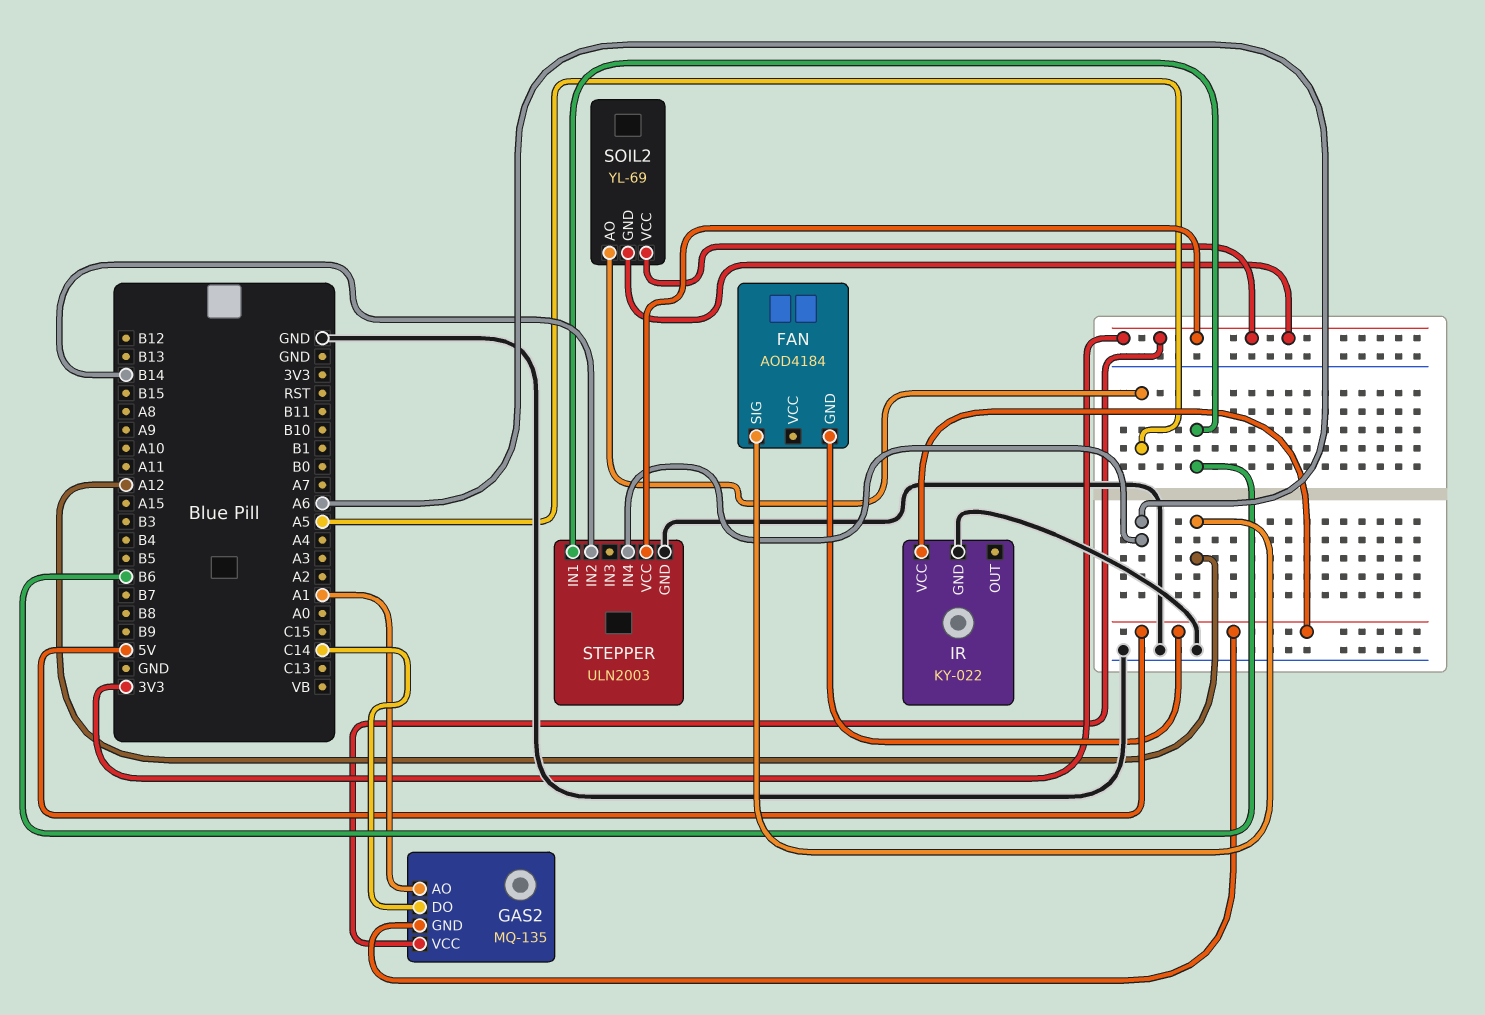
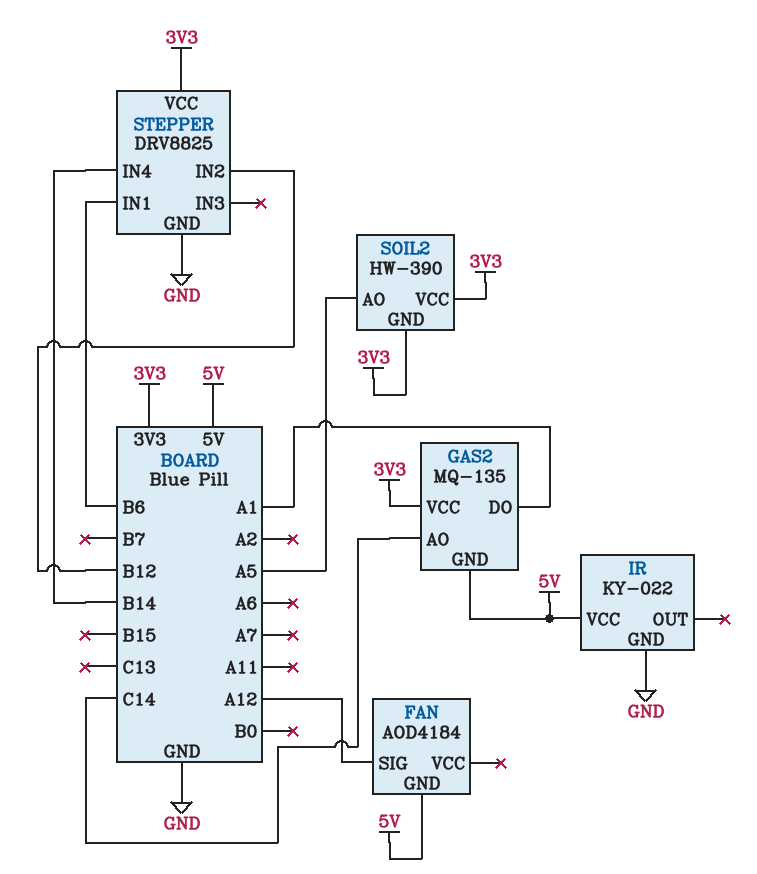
GAS2 pin AO: A1 -> C14
GAS2 pin DO: C14 -> A1
SOIL2: YL-69 -> HW-390
STEPPER: ULN2003 -> DRV8825
STEPPER pin IN2: B14 -> B12
STEPPER pin IN4: A6 -> B14

